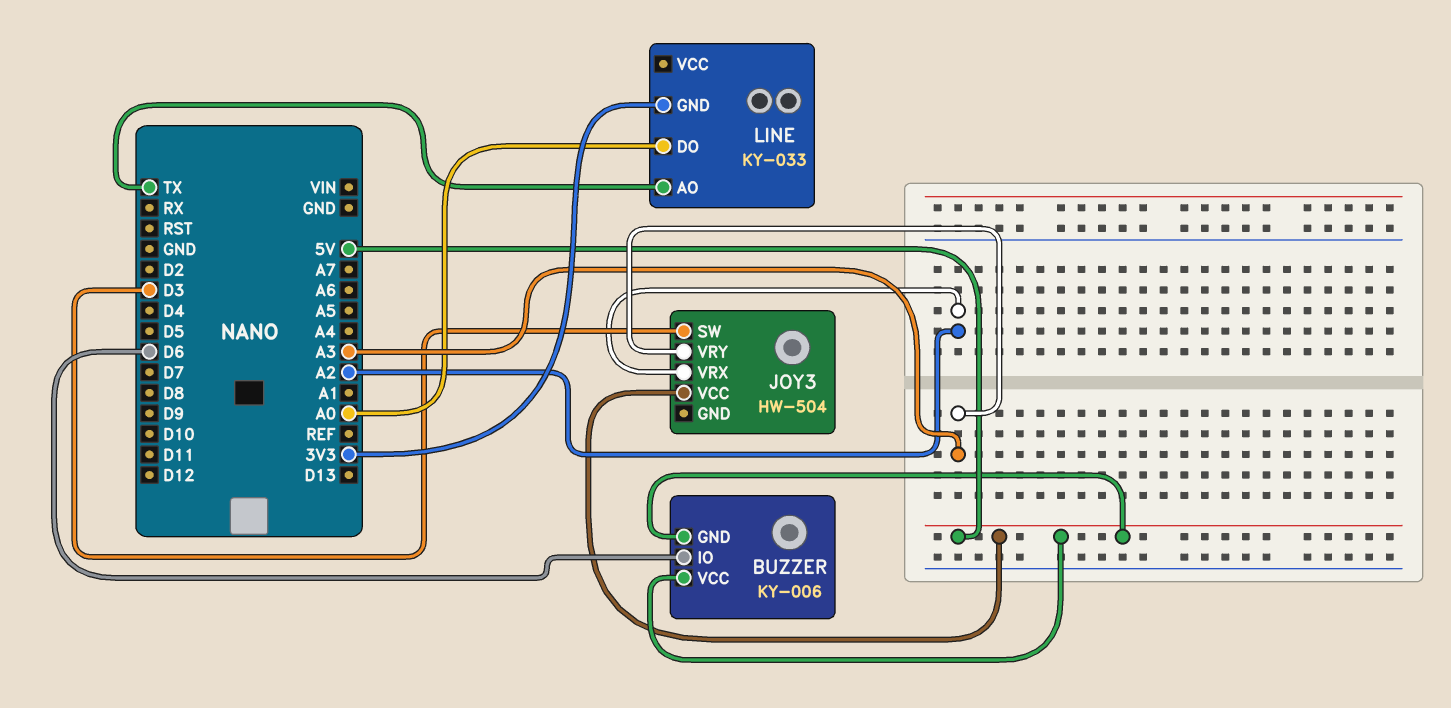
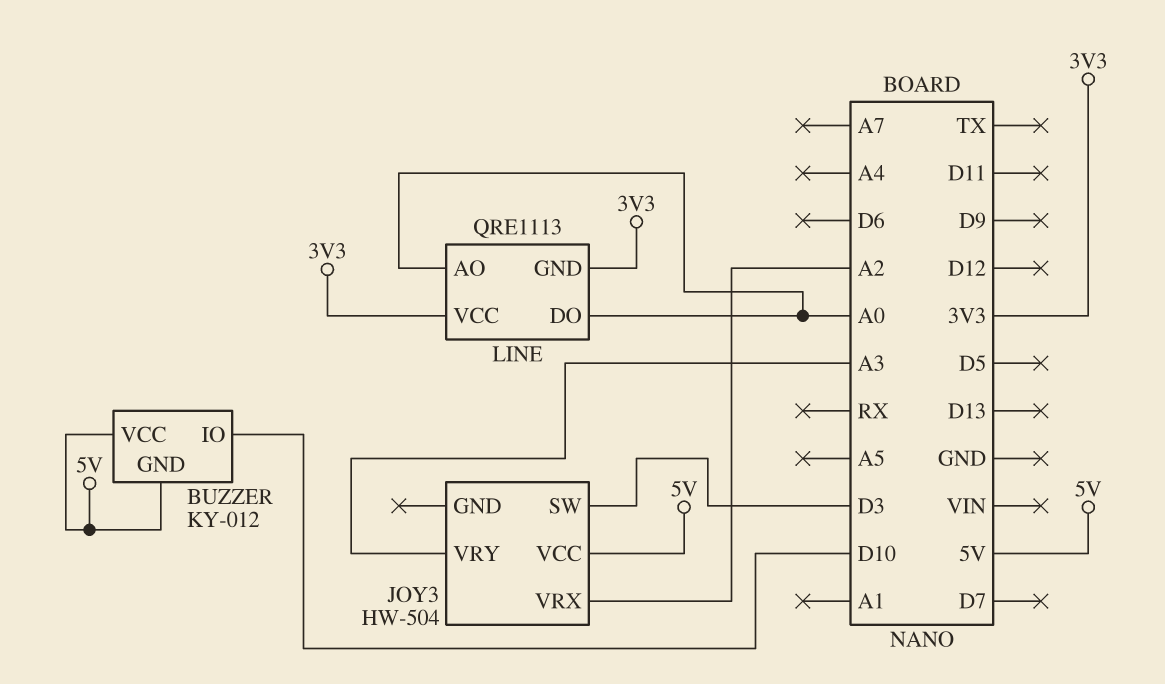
BUZZER: KY-006 -> KY-012
BUZZER pin IO: D6 -> D10
LINE: KY-033 -> QRE1113
LINE pin AO: TX -> A0
LINE pin VCC: none -> 3V3

